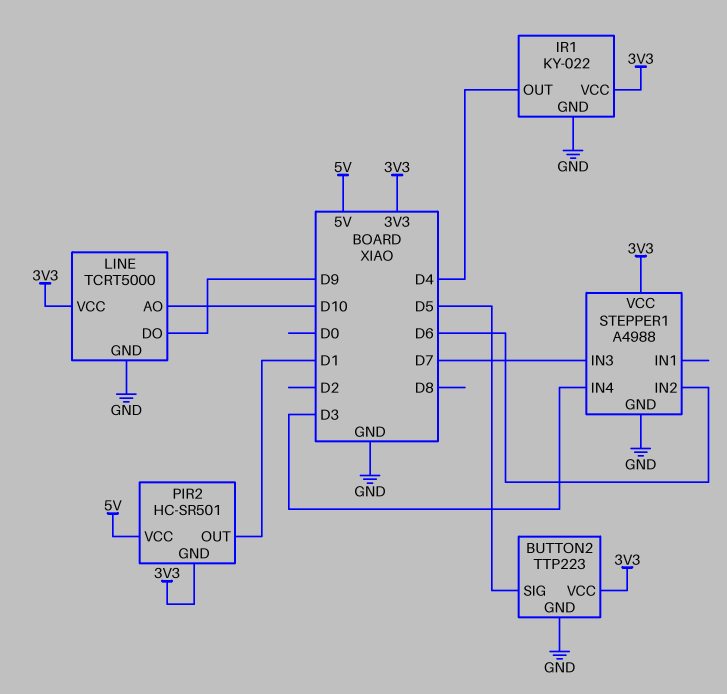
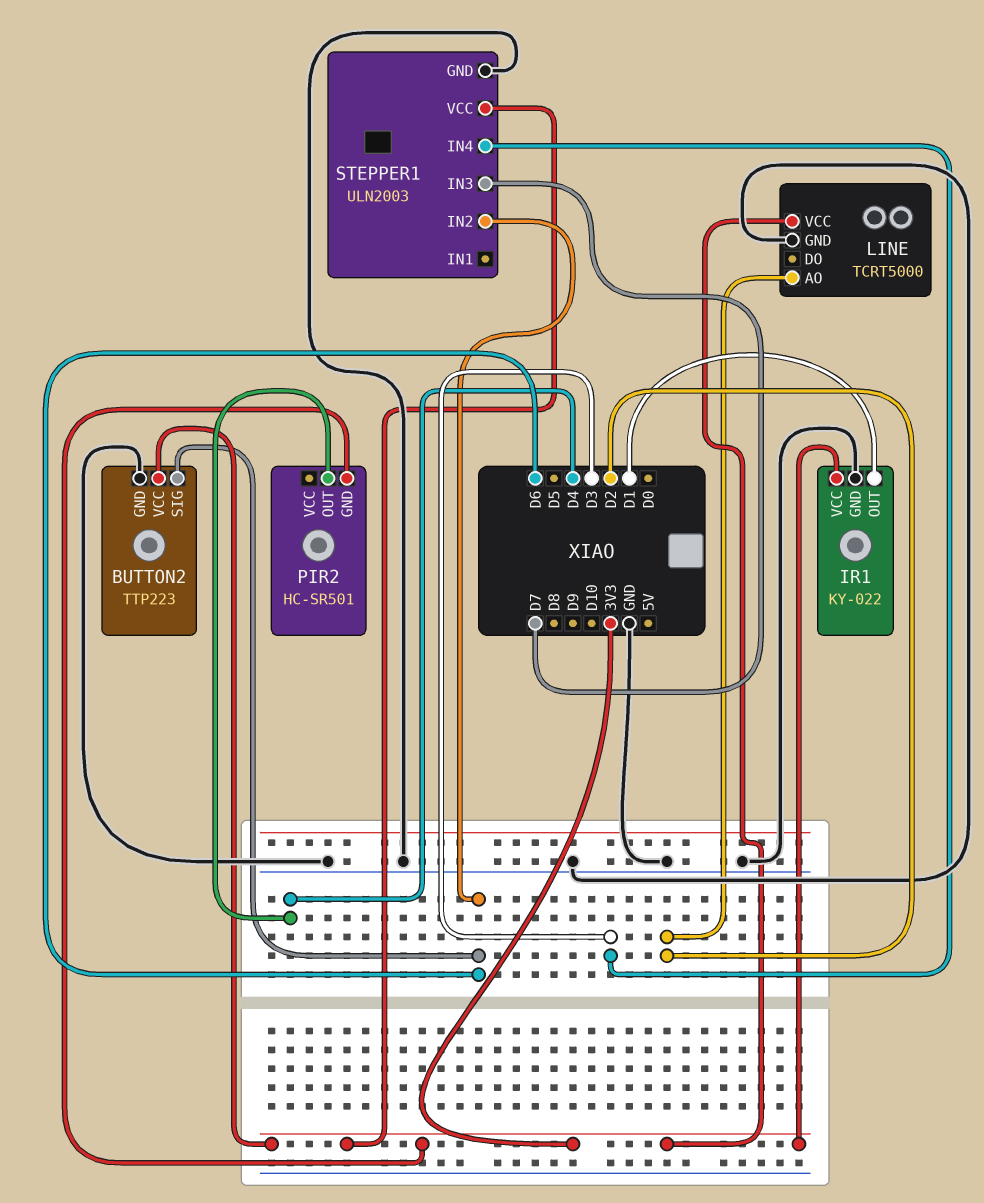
BUTTON2 pin SIG: D5 -> D6
IR1 pin OUT: D4 -> D1
LINE pin AO: D10 -> D2
LINE pin DO: D9 -> none
PIR2 pin OUT: D1 -> D4
PIR2 pin VCC: 5V -> none
STEPPER1: A4988 -> ULN2003

